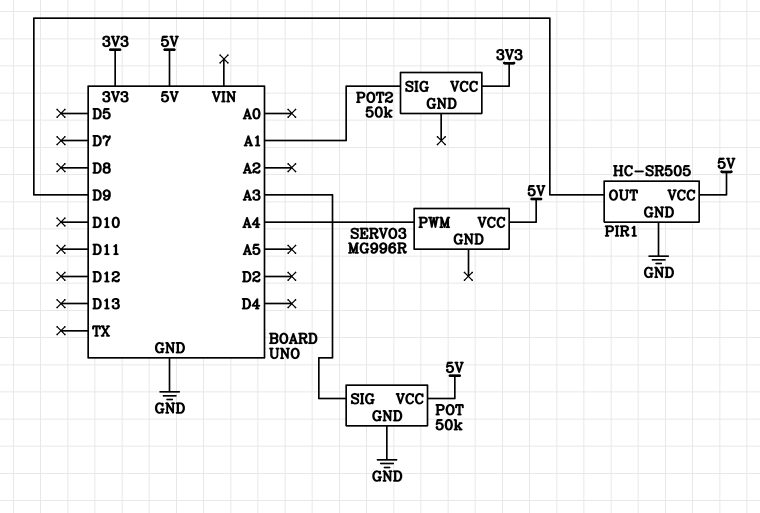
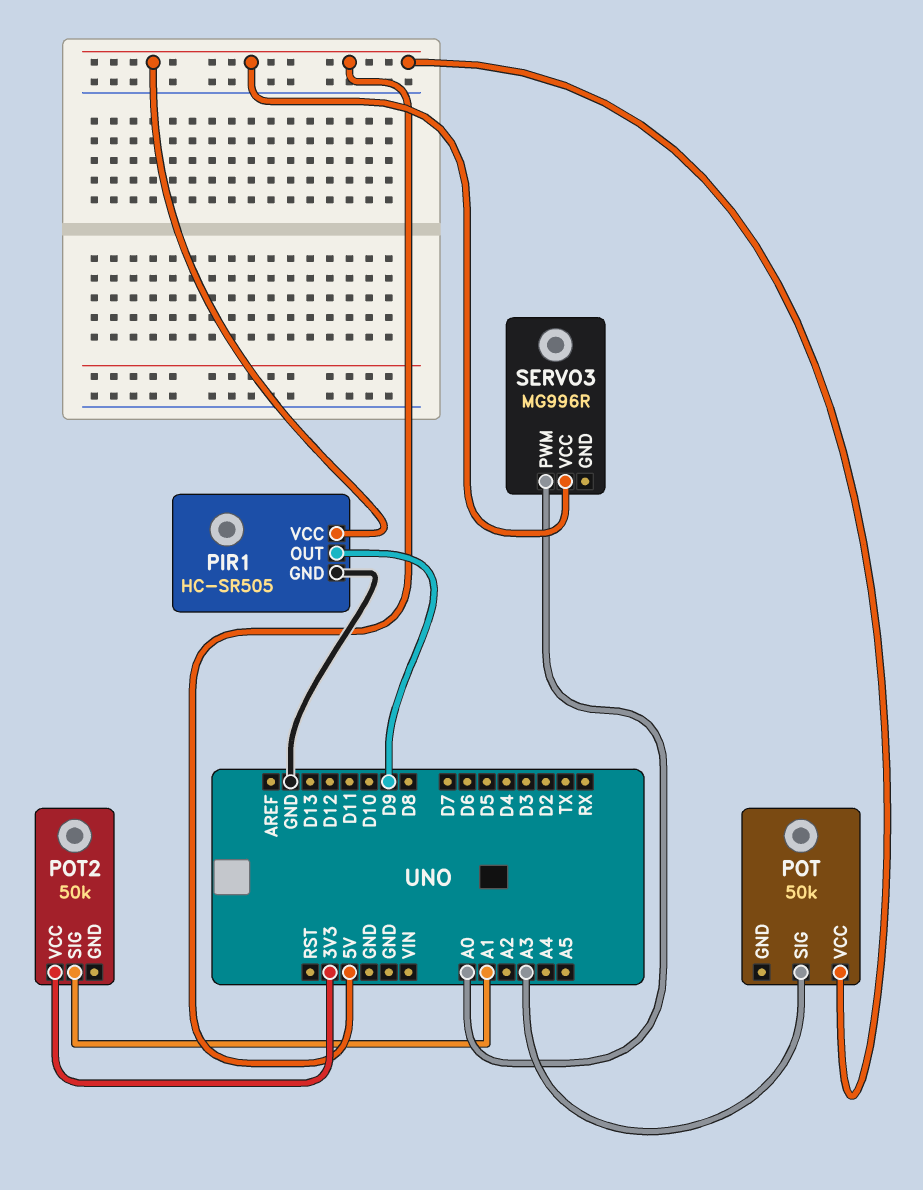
POT pin GND: GND -> none
SERVO3 pin PWM: A4 -> A0

